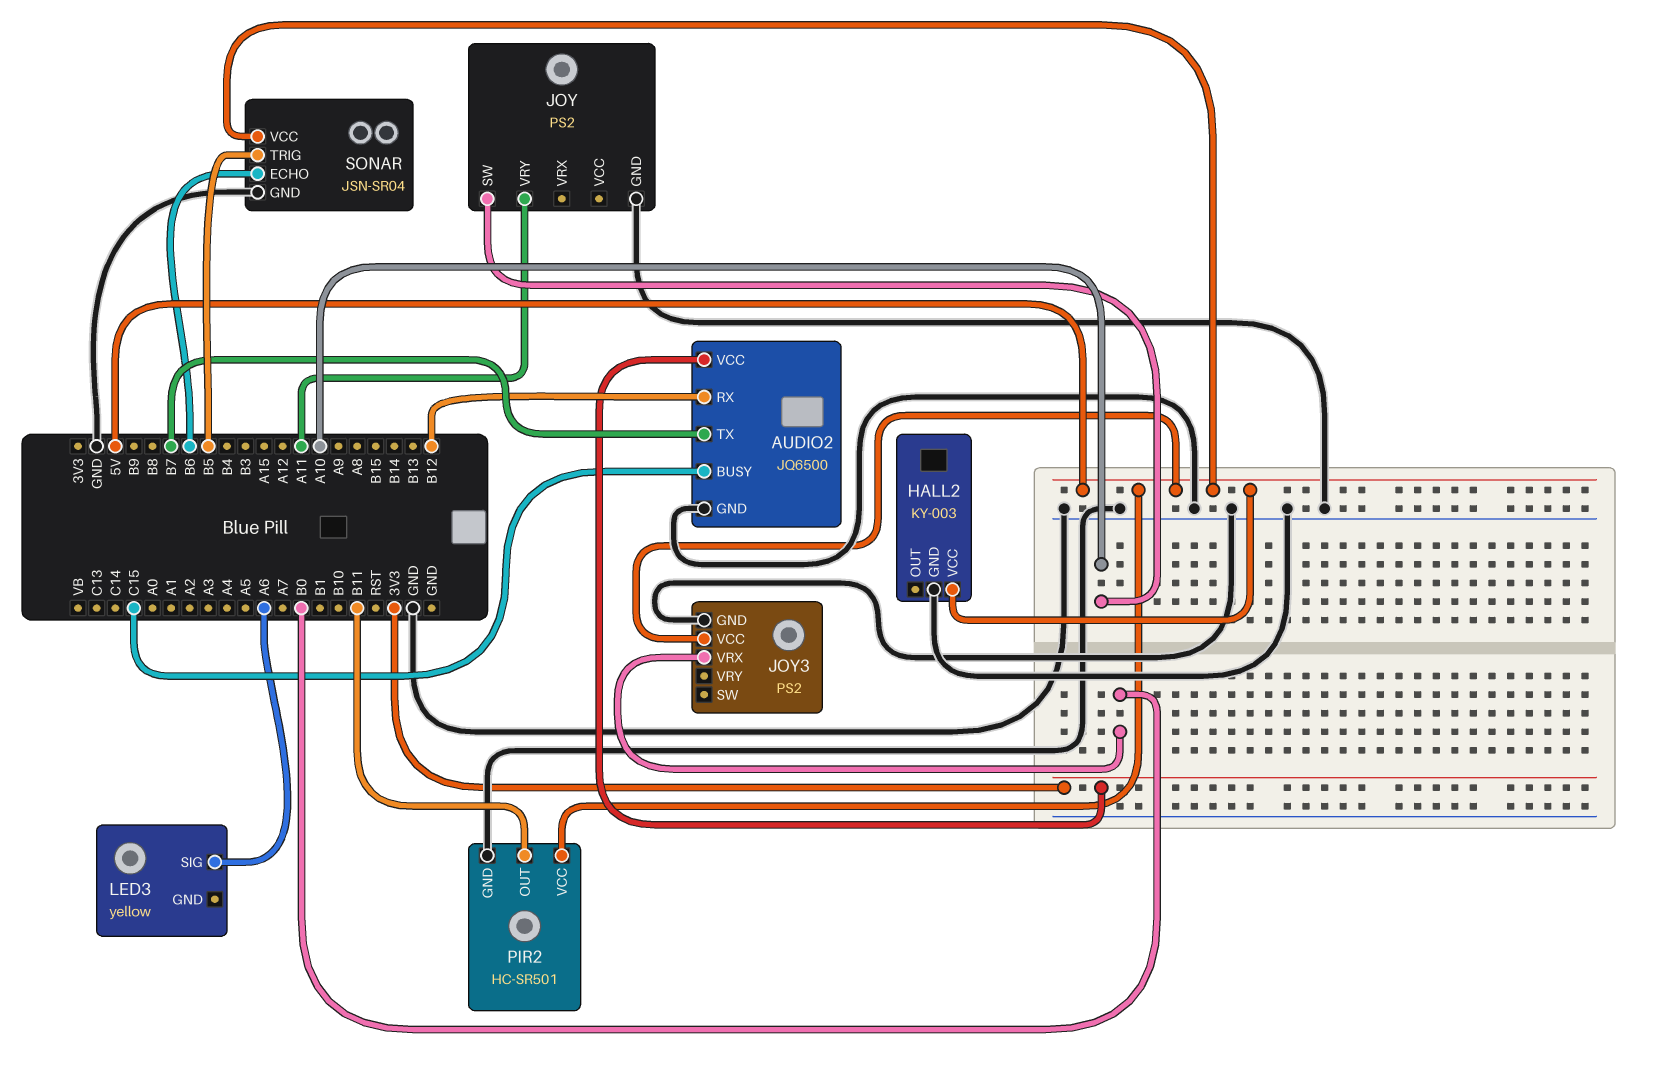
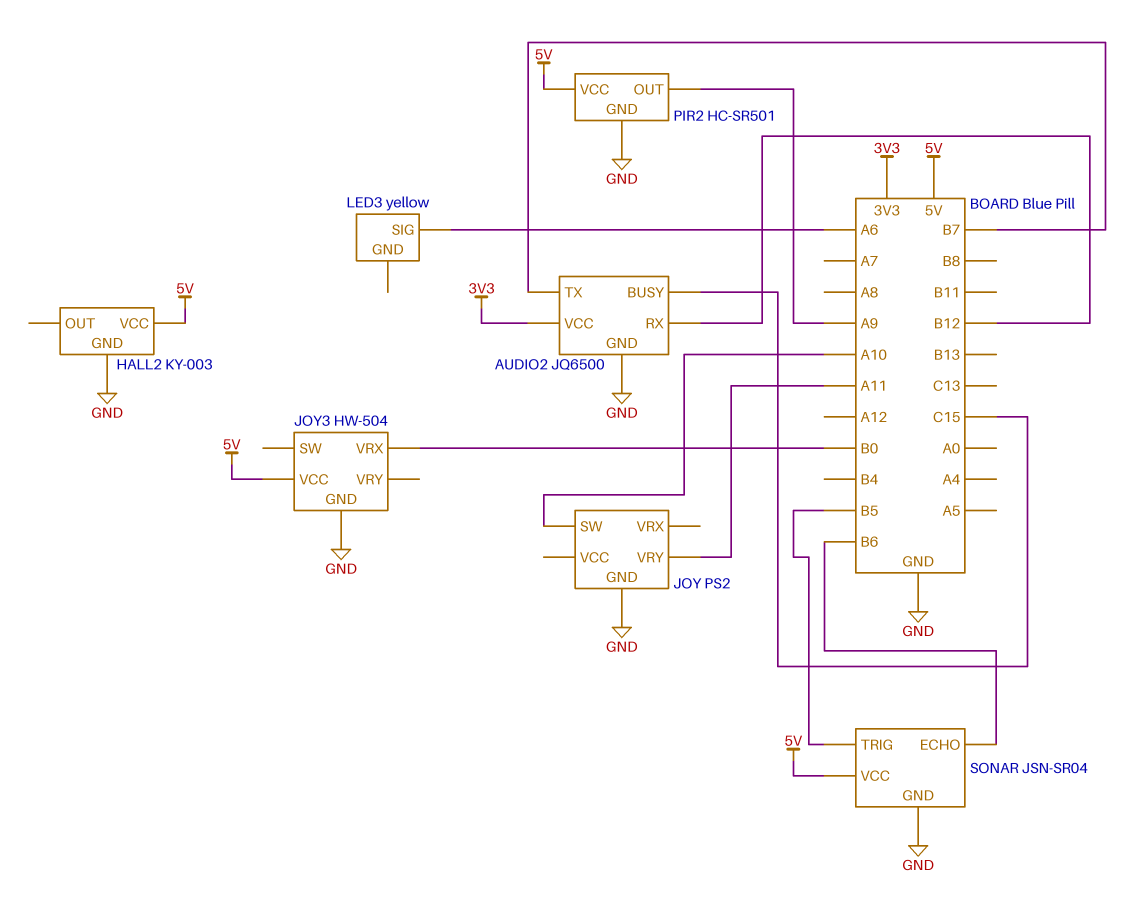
JOY3: PS2 -> HW-504
PIR2 pin OUT: B11 -> A9

